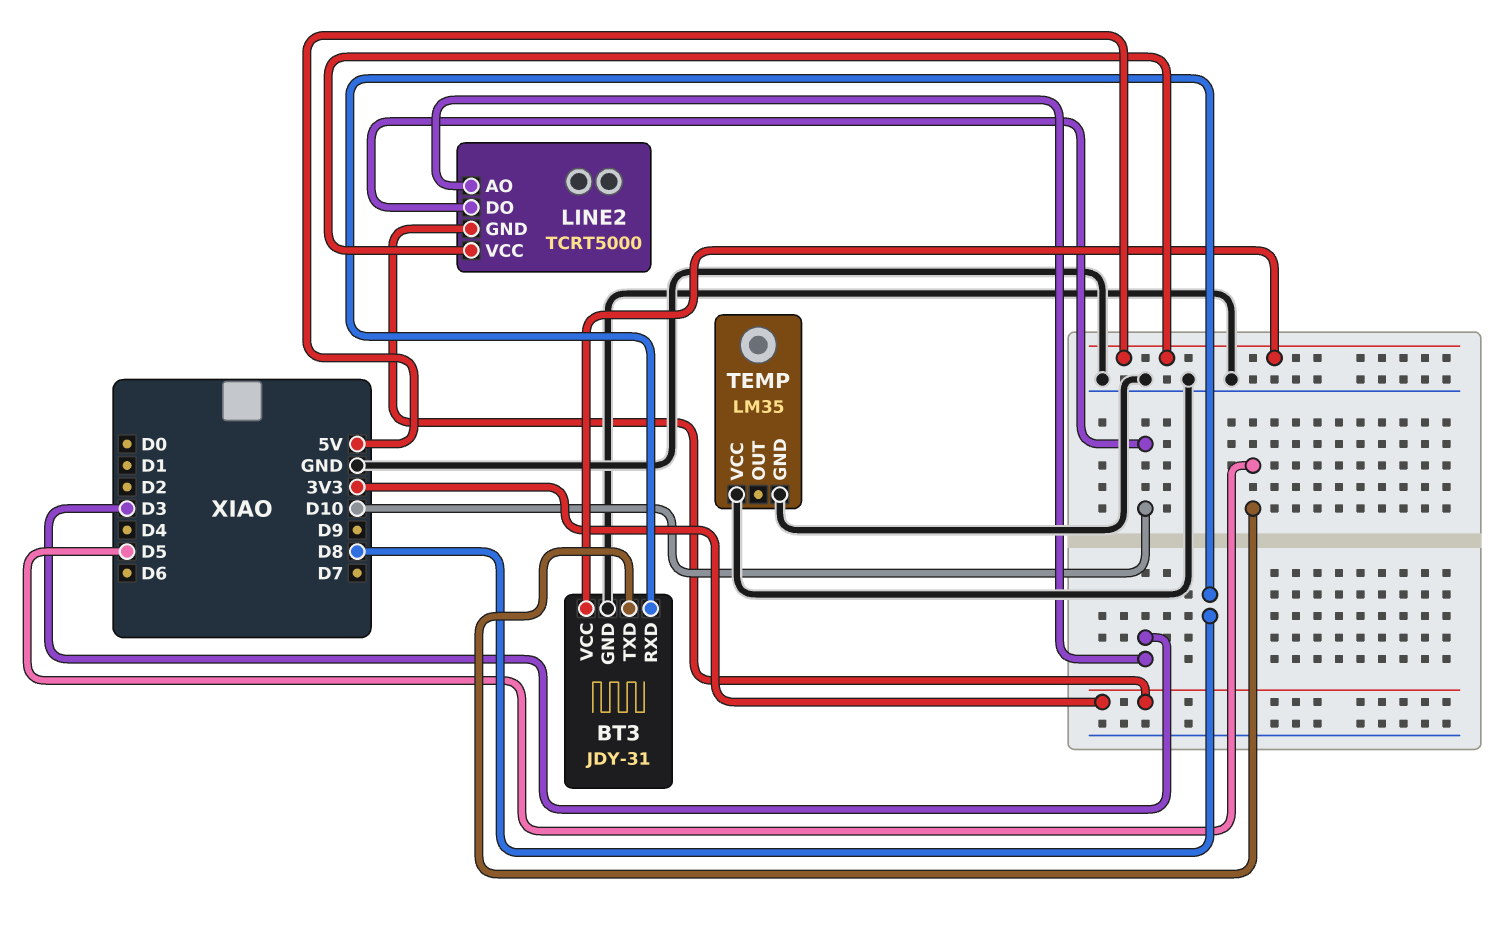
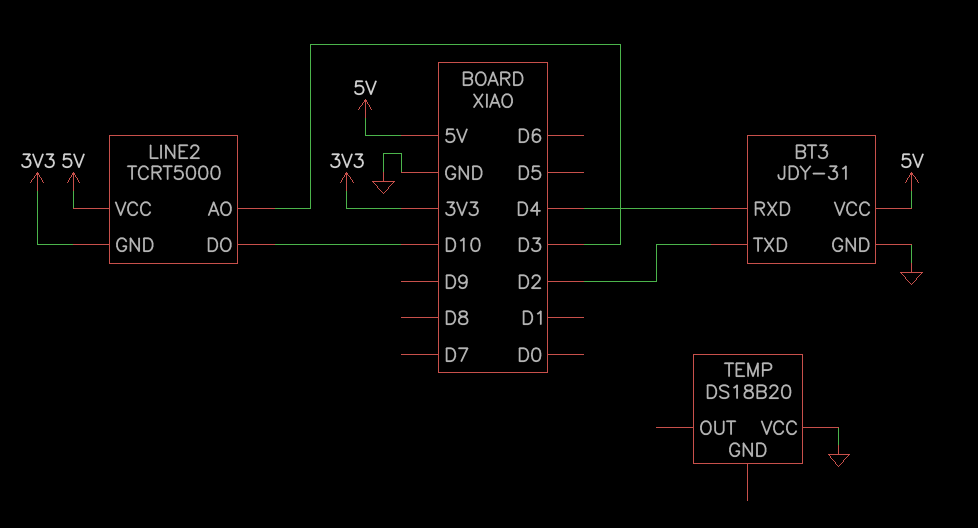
BT3 pin RXD: D8 -> D4
BT3 pin TXD: D5 -> D2
TEMP: LM35 -> DS18B20
TEMP pin GND: GND -> none

